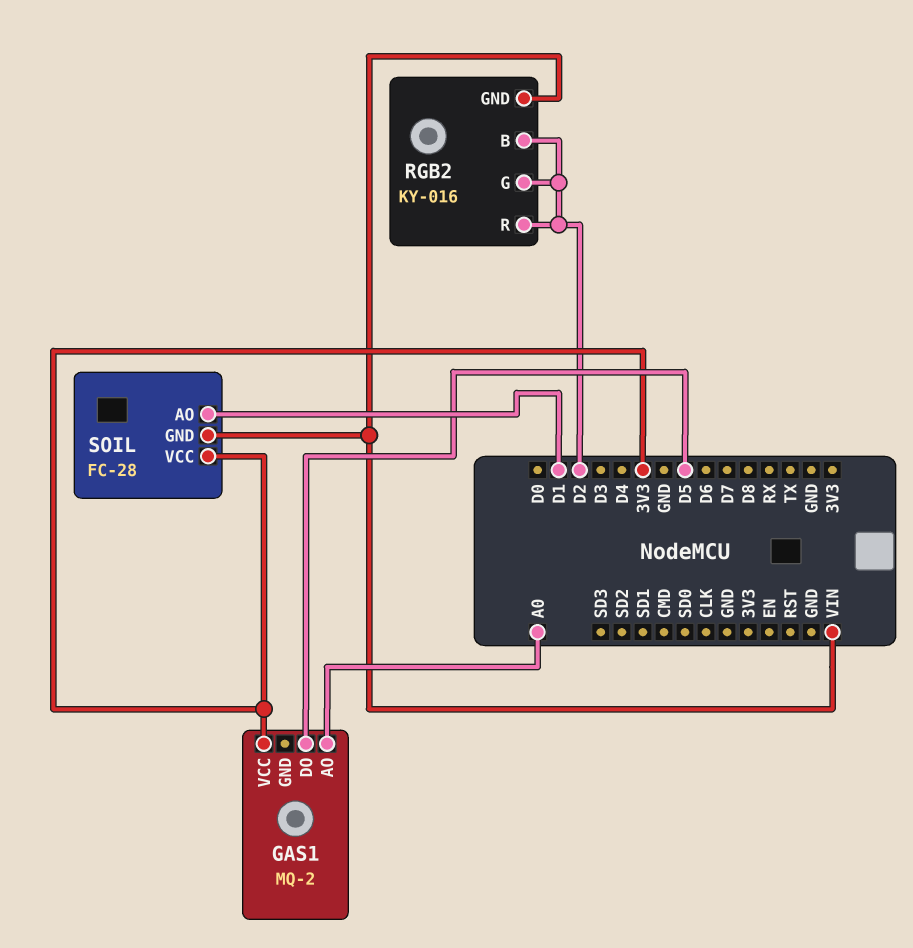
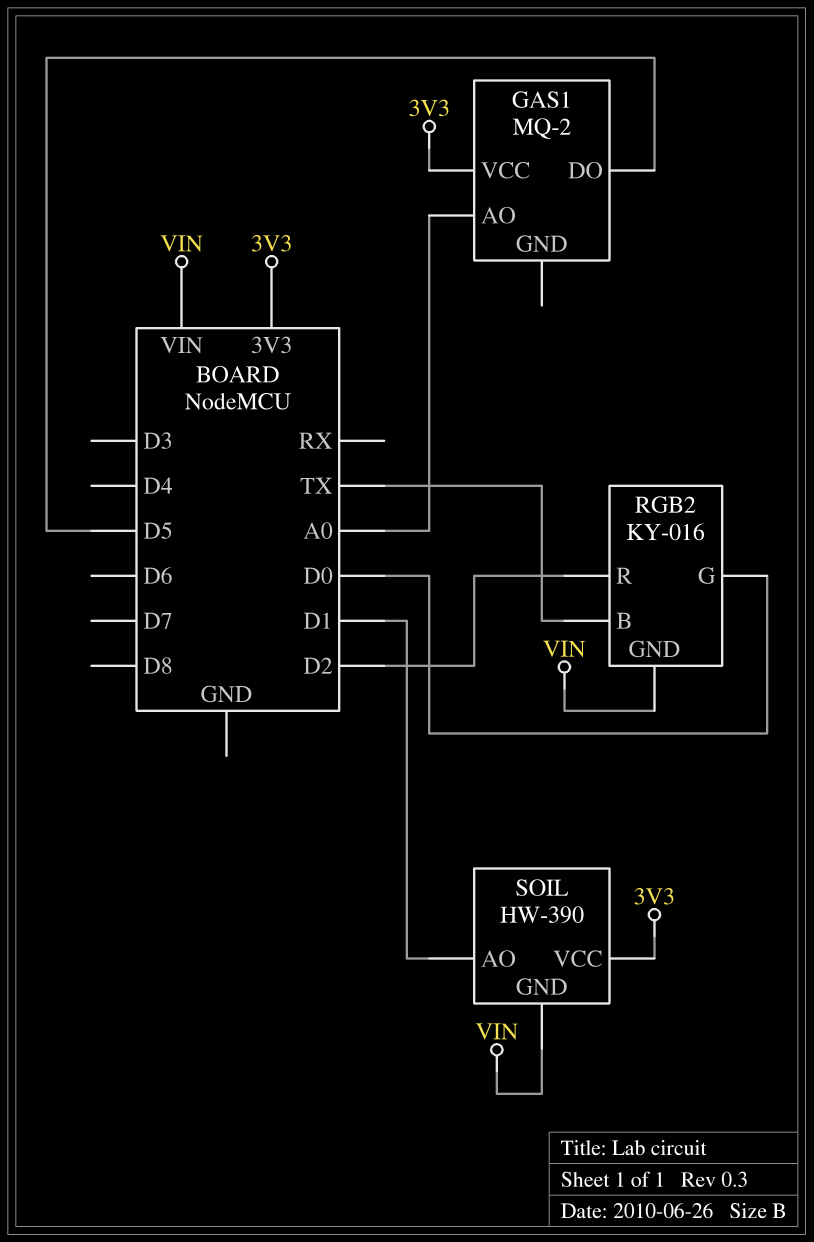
RGB2 pin B: D2 -> TX
RGB2 pin G: D2 -> D0
SOIL: FC-28 -> HW-390

